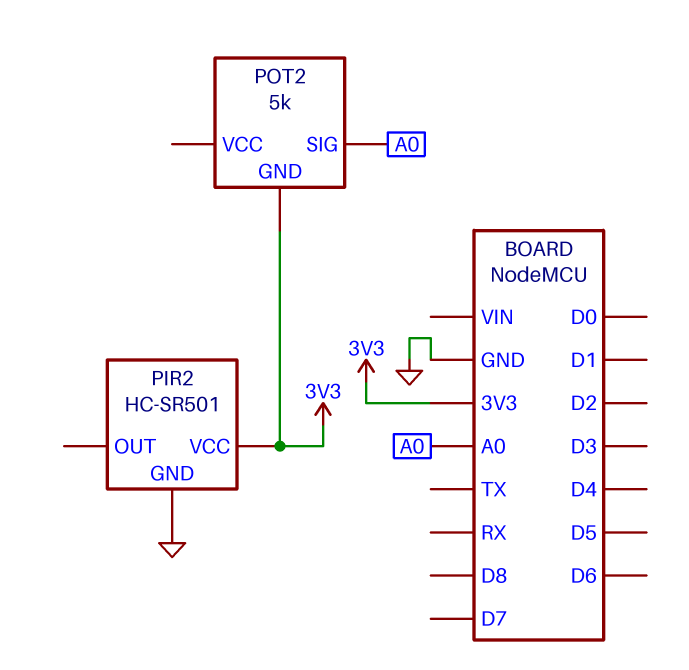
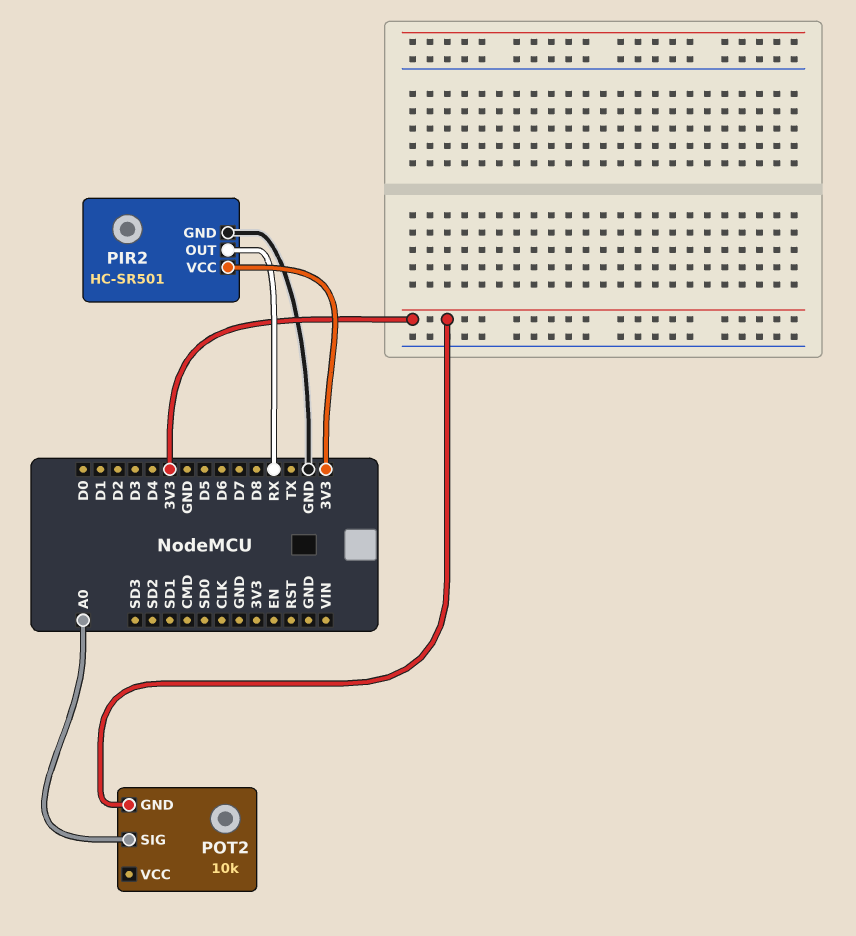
PIR2 pin OUT: none -> RX
POT2: 5k -> 10k

